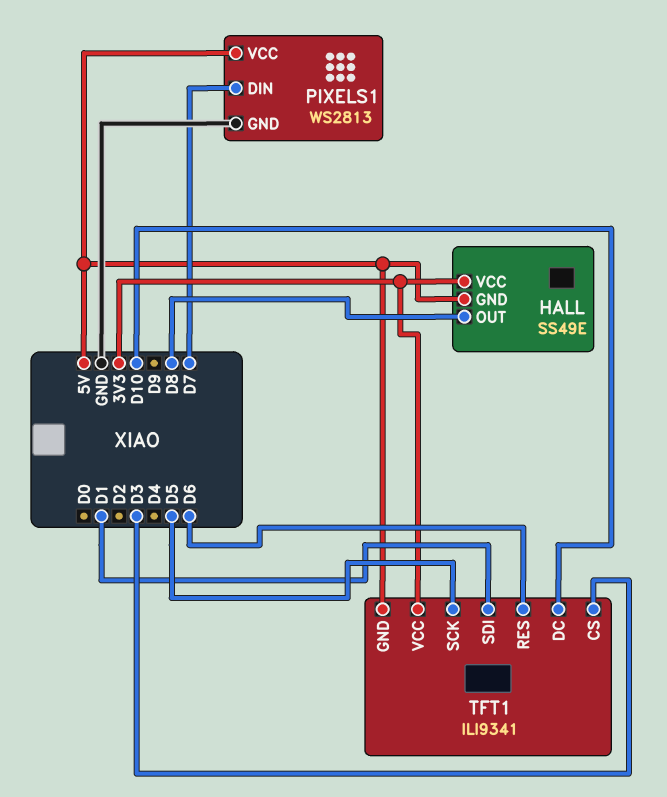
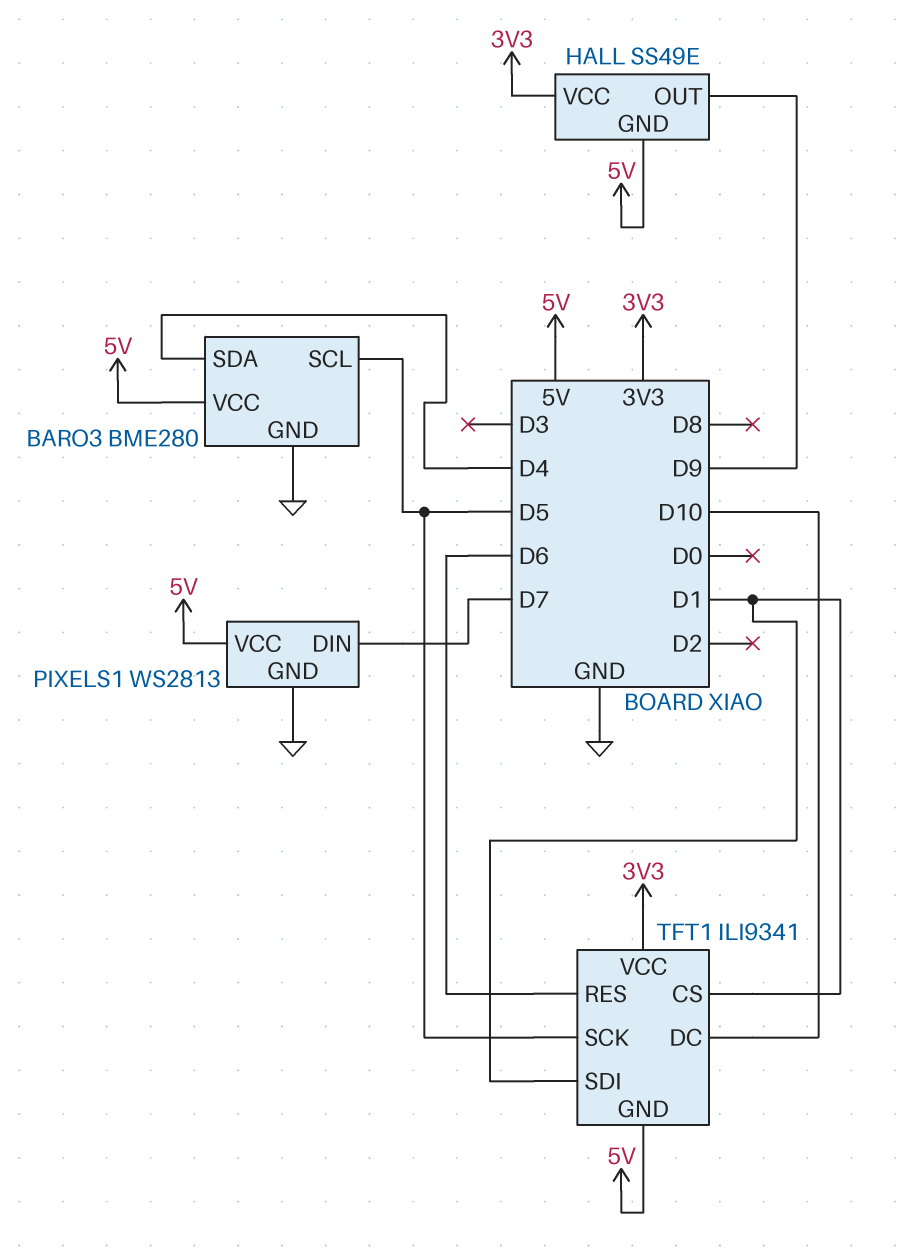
BARO3: none -> BME280
BARO3 pin GND: none -> GND
BARO3 pin SCL: none -> D5
BARO3 pin SDA: none -> D4
BARO3 pin VCC: none -> 5V
HALL pin OUT: D8 -> D9
TFT1 pin CS: D3 -> D1

